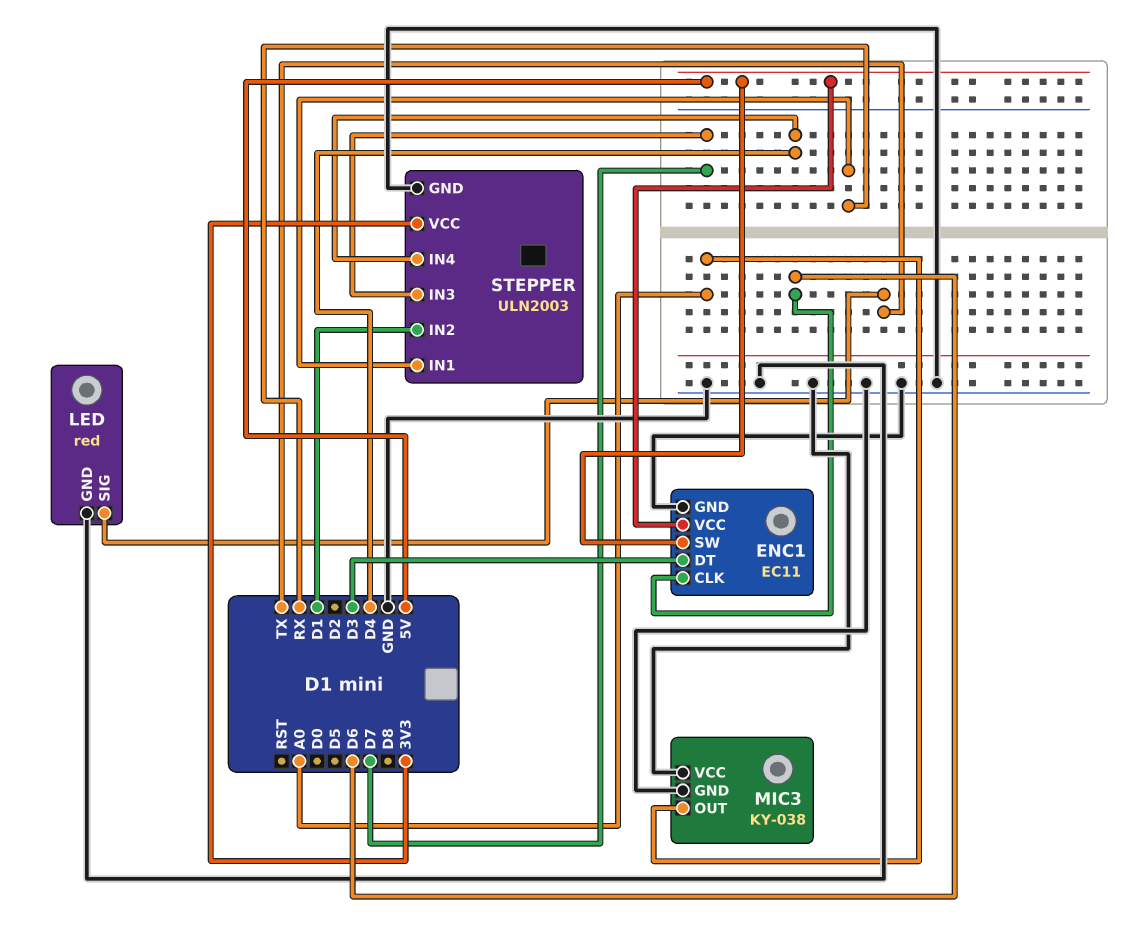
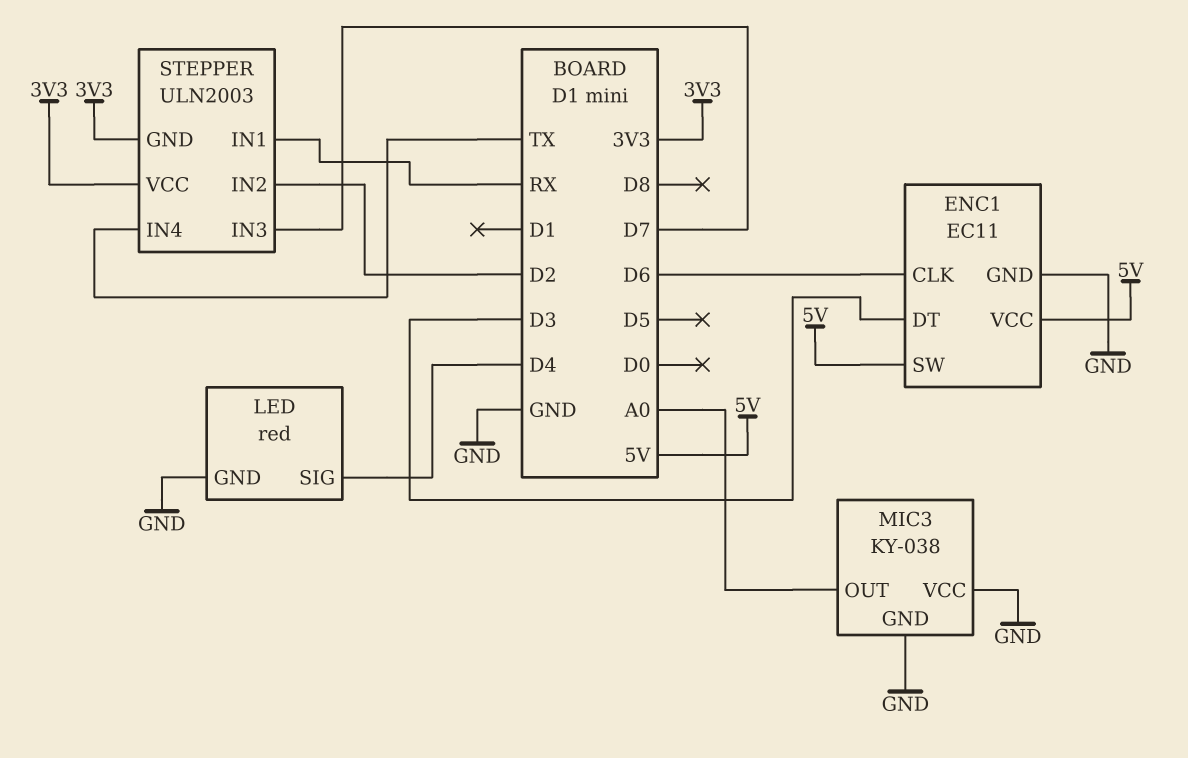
LED pin SIG: TX -> D4
STEPPER pin GND: GND -> 3V3
STEPPER pin IN2: D1 -> D2
STEPPER pin IN4: D4 -> TX

